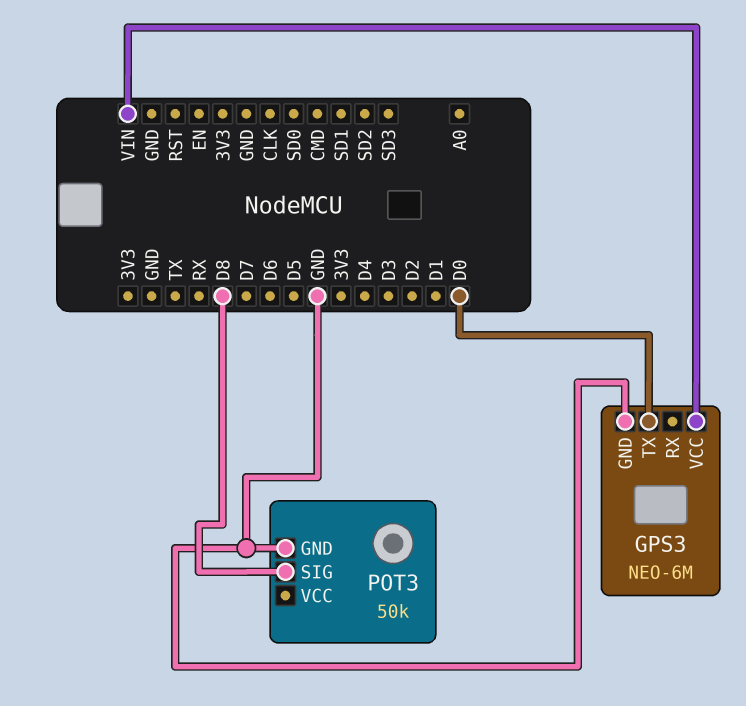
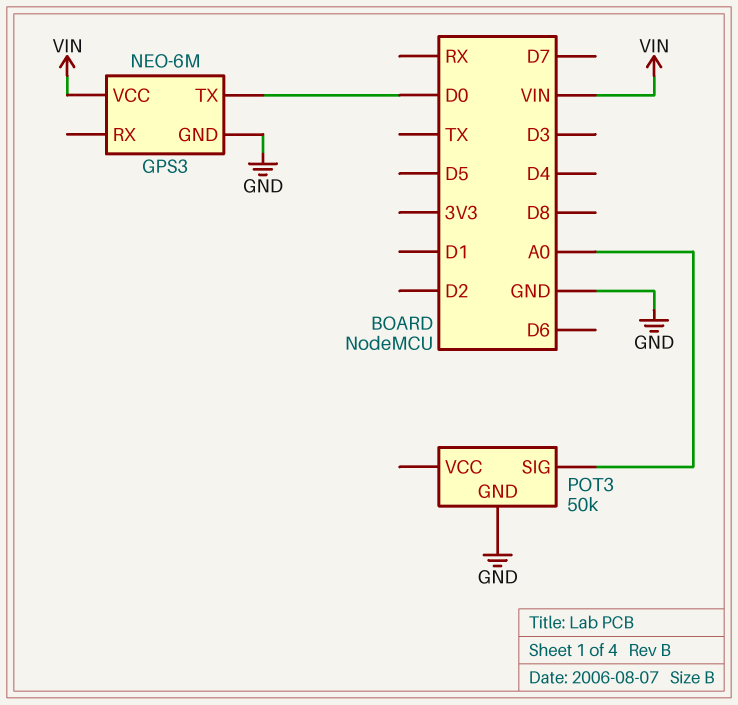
POT3 pin SIG: D8 -> A0

